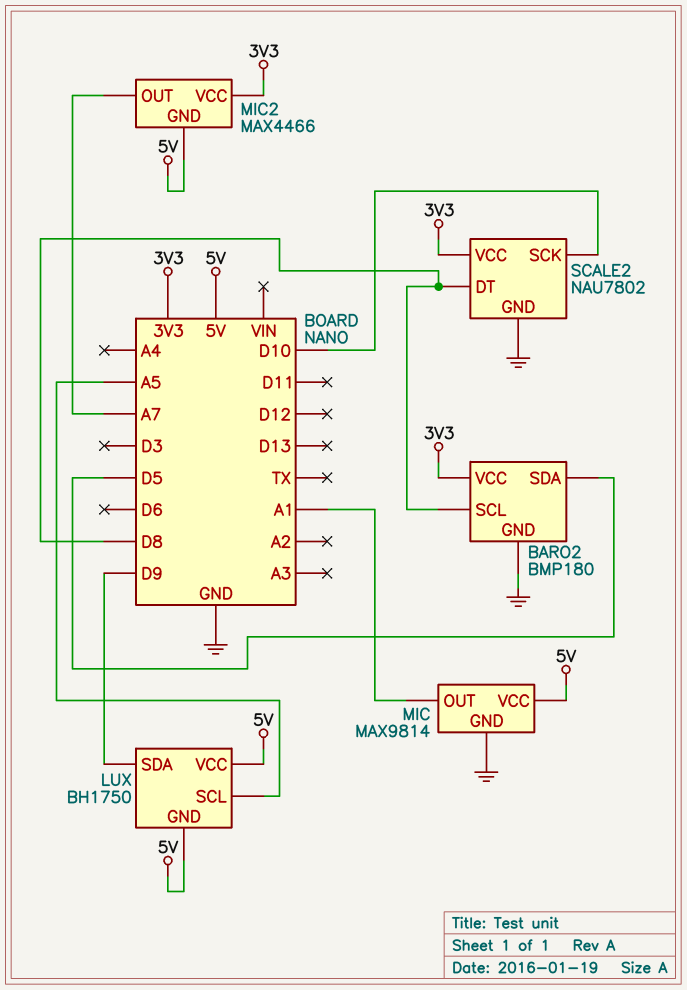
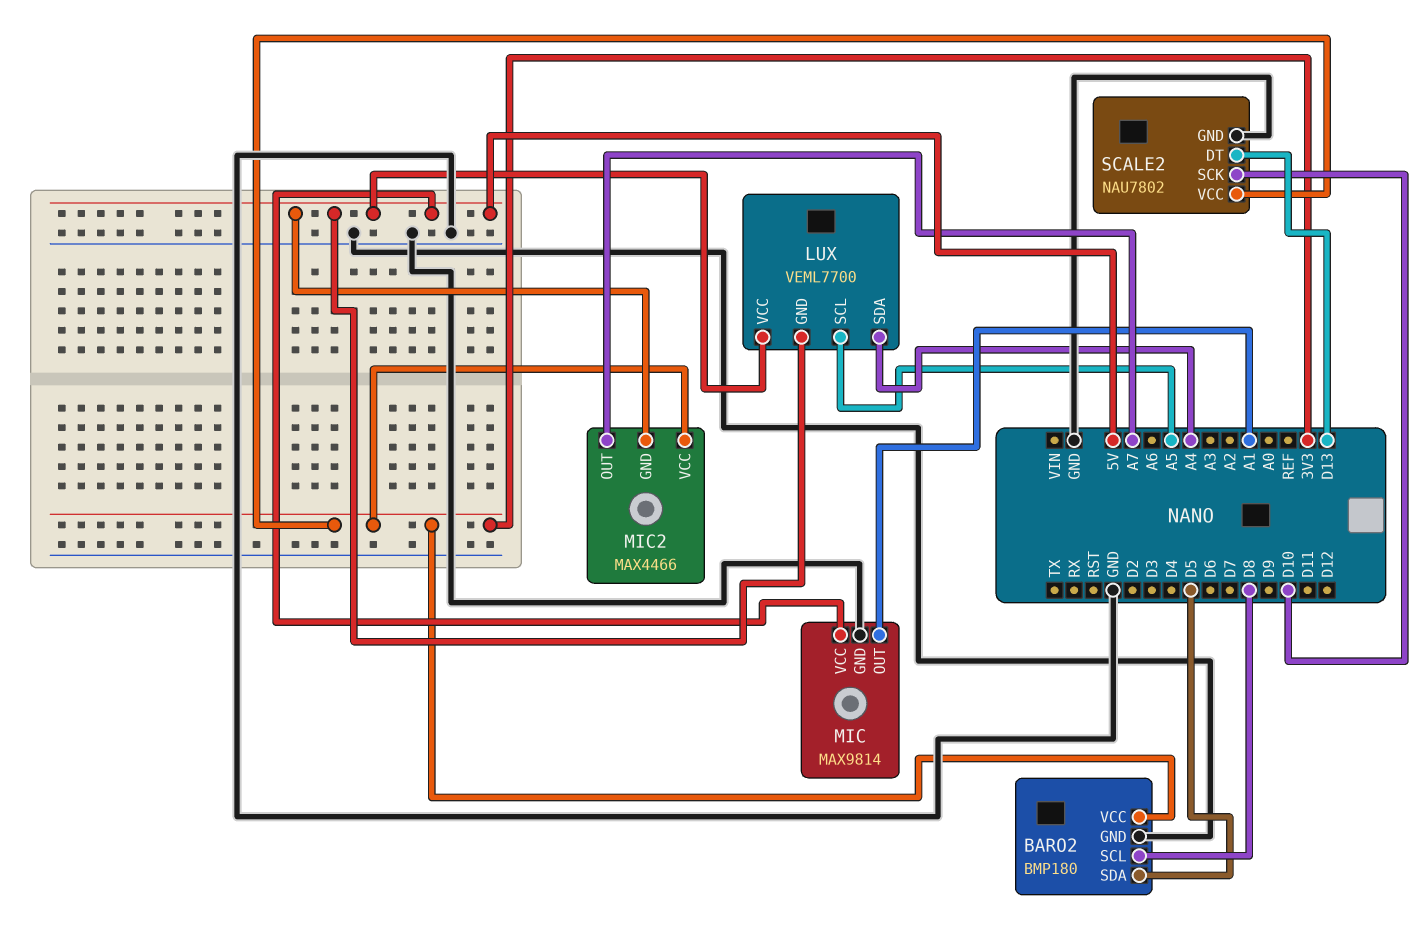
LUX: BH1750 -> VEML7700
LUX pin SDA: D9 -> A4
SCALE2 pin DT: D8 -> D13

